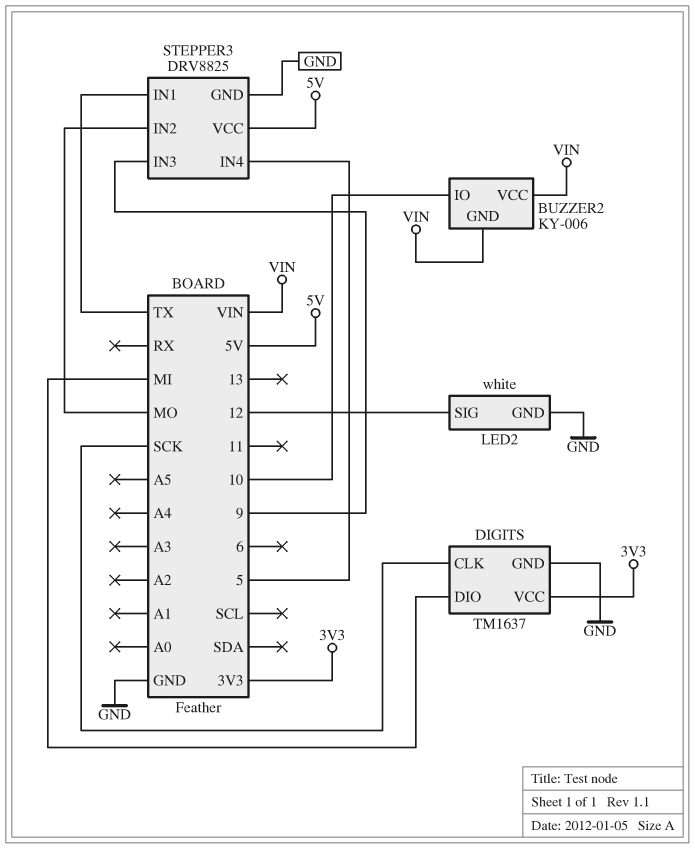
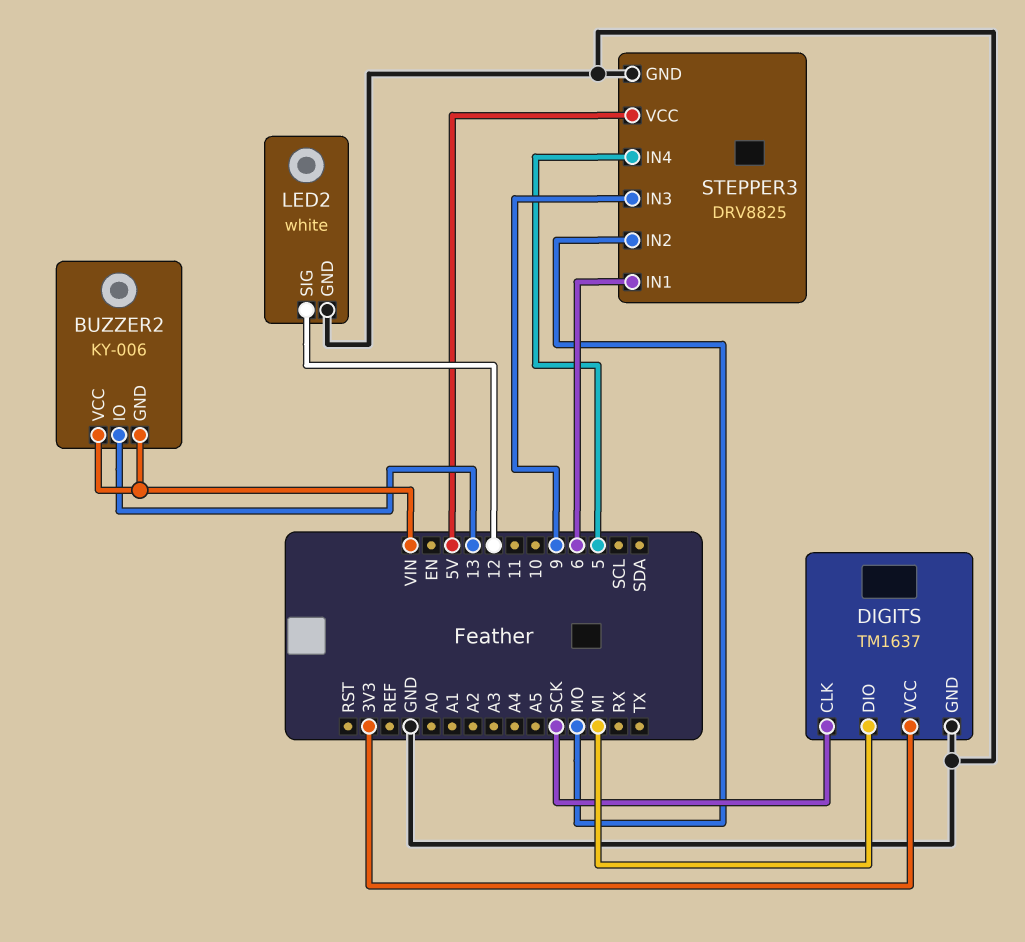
BUZZER2 pin IO: 10 -> 13
STEPPER3 pin IN1: TX -> 6

